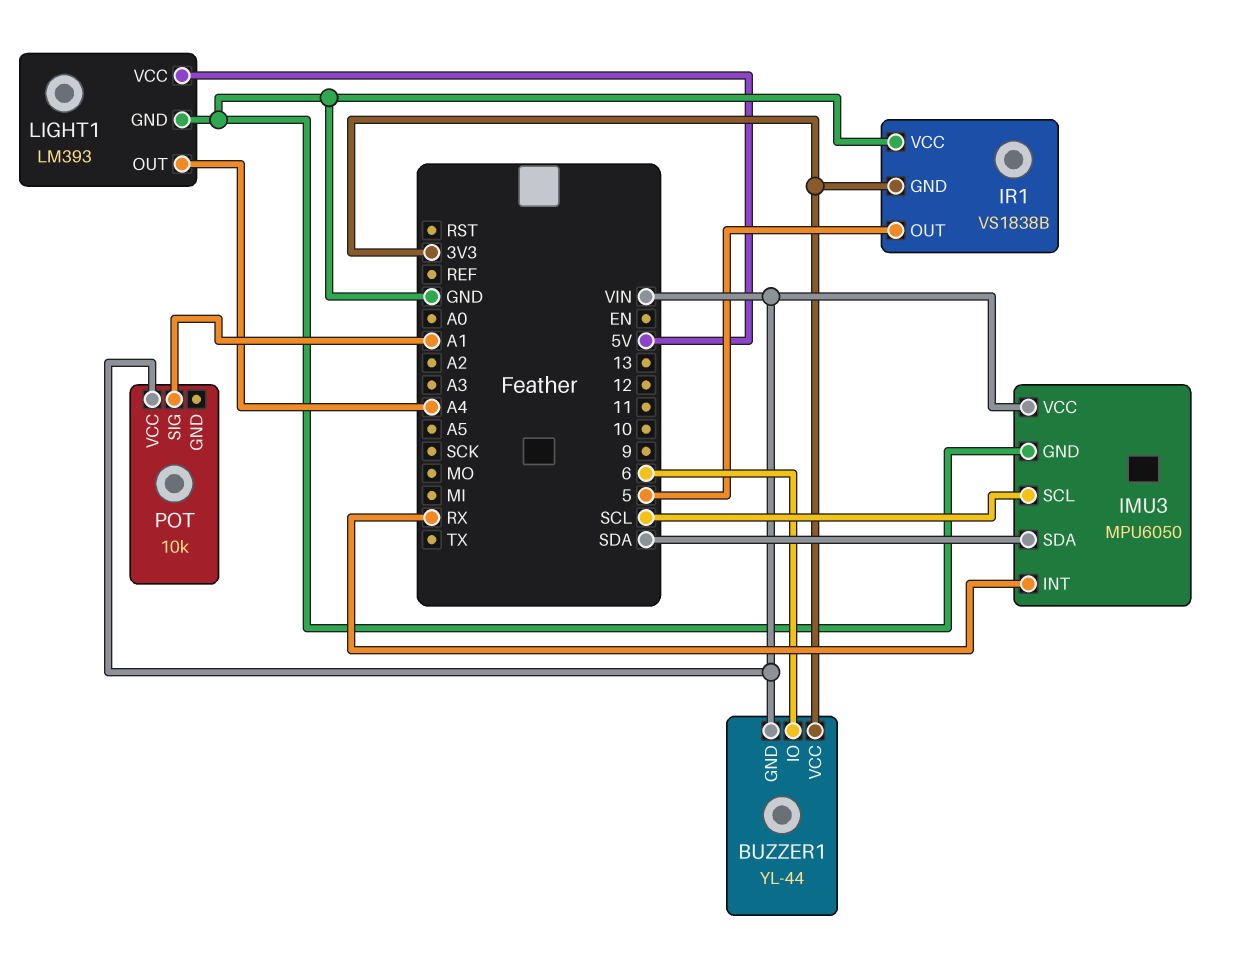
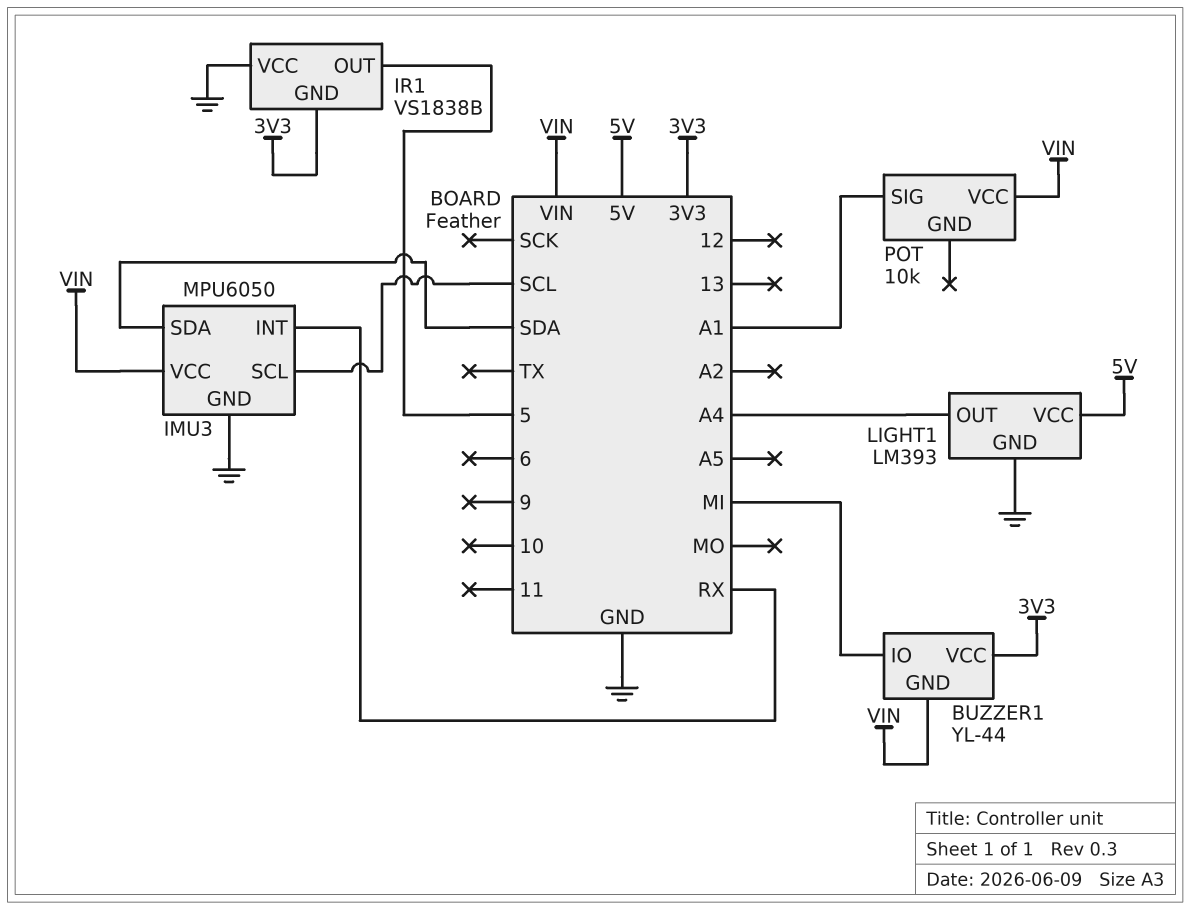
BUZZER1 pin IO: 6 -> MI

